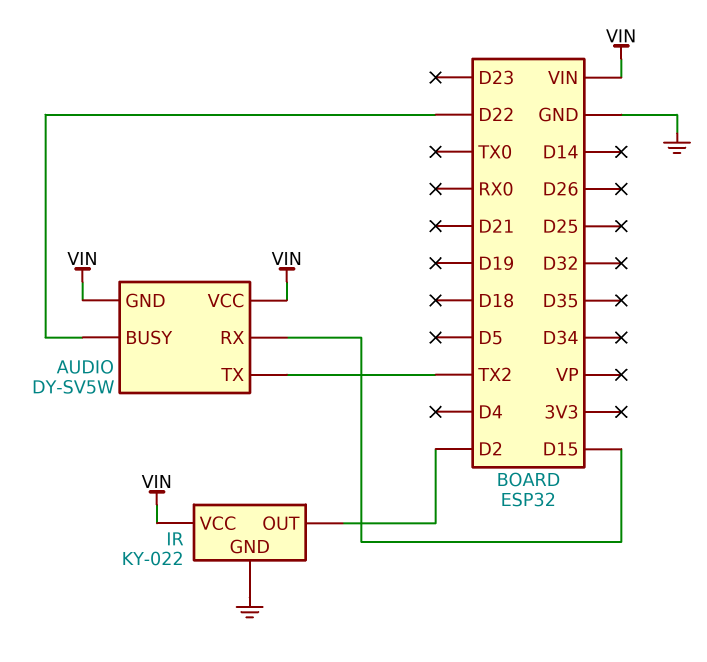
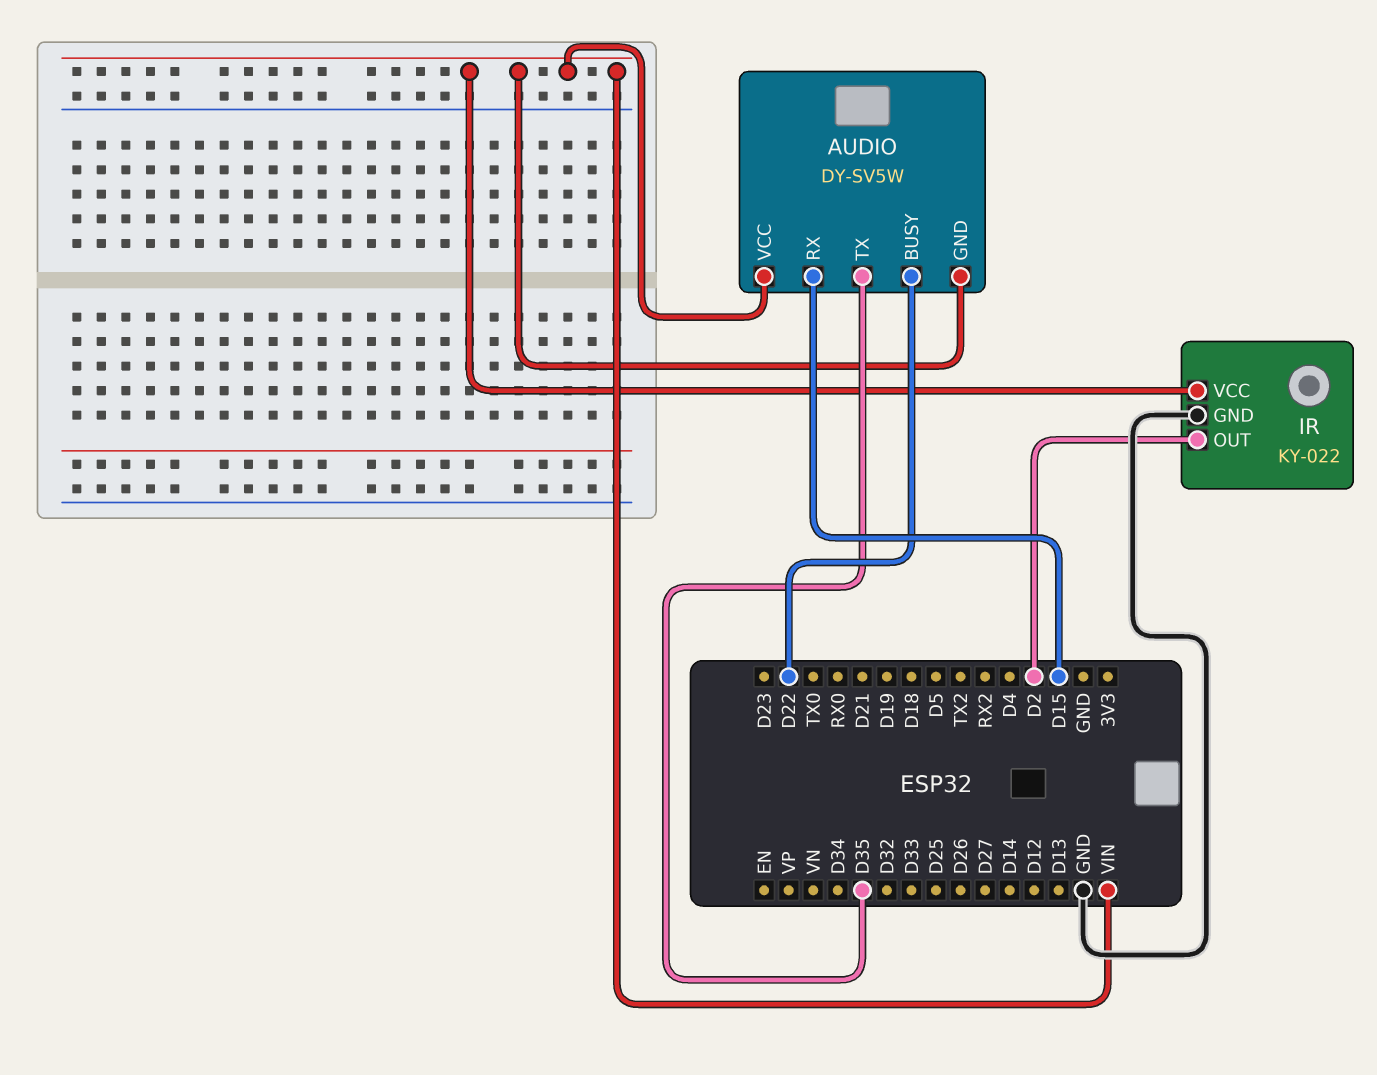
AUDIO pin TX: TX2 -> D35

